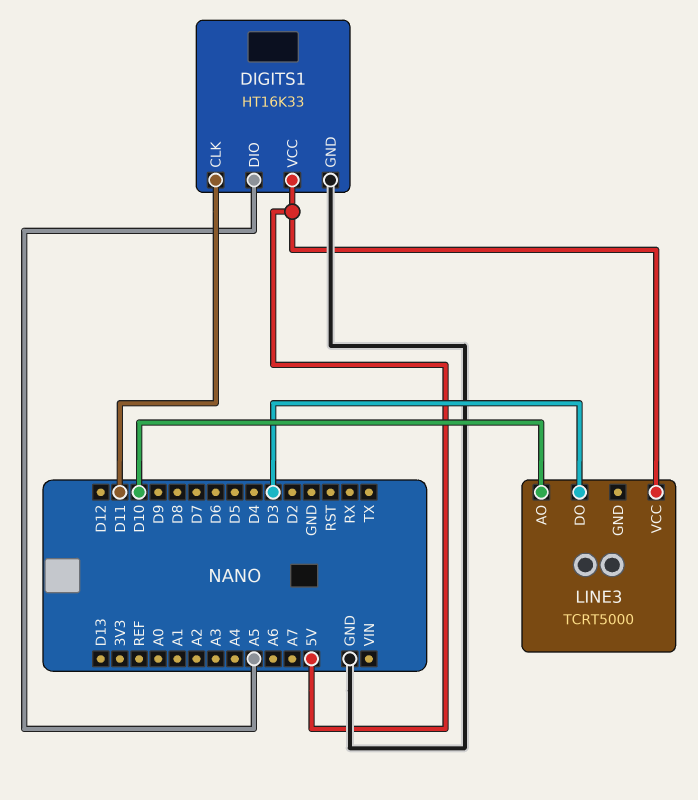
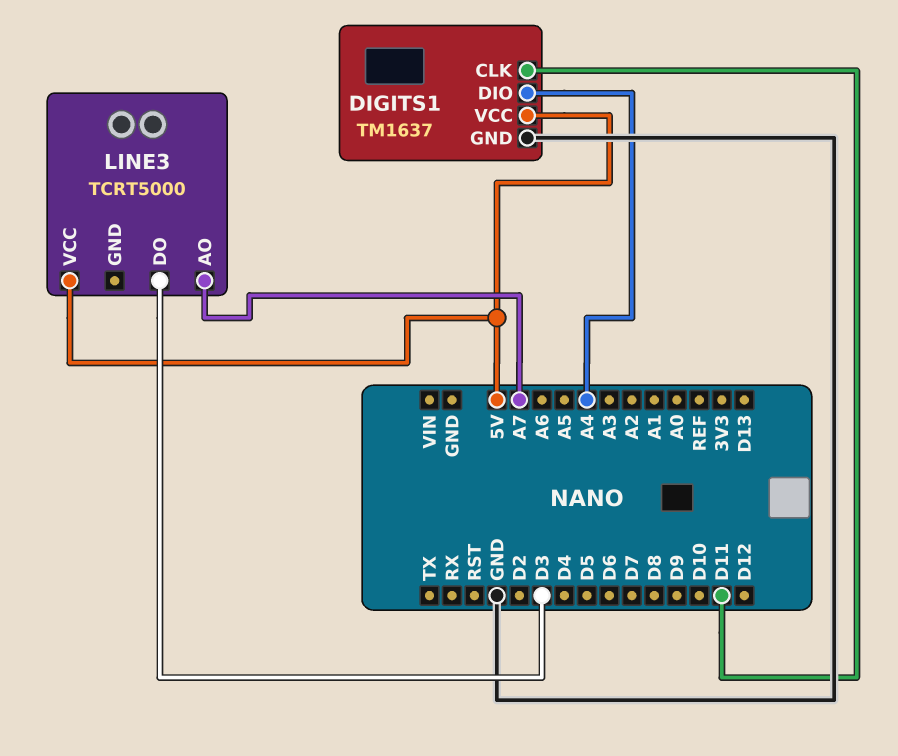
DIGITS1: HT16K33 -> TM1637
DIGITS1 pin DIO: A5 -> A4
LINE3 pin AO: D10 -> A7

